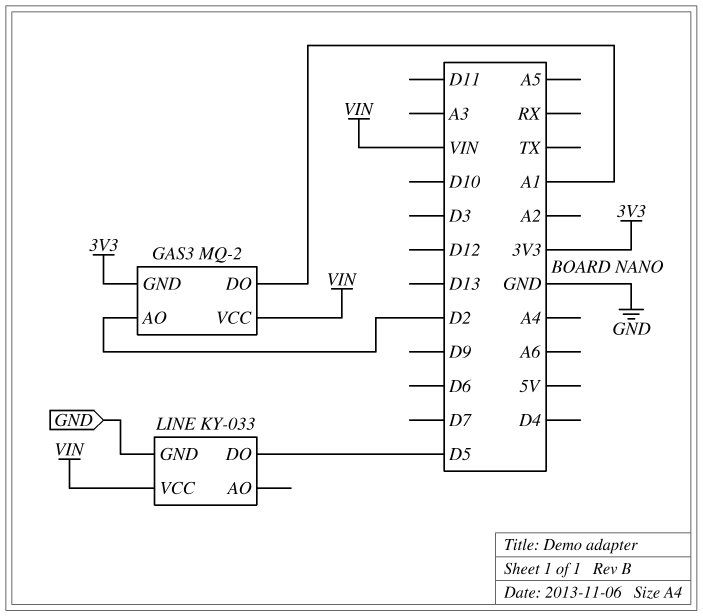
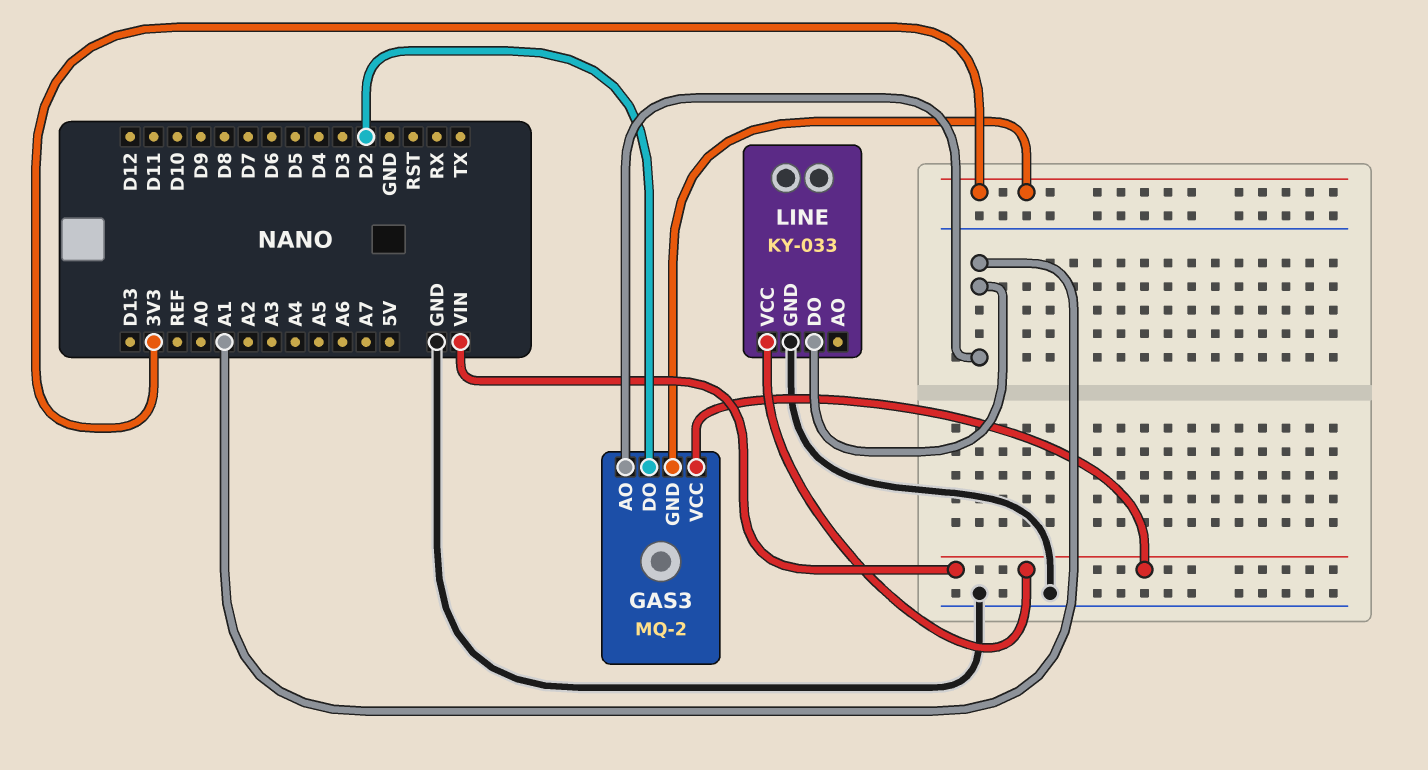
GAS3 pin AO: D2 -> A1
GAS3 pin DO: A1 -> D2
LINE pin DO: D5 -> A1

